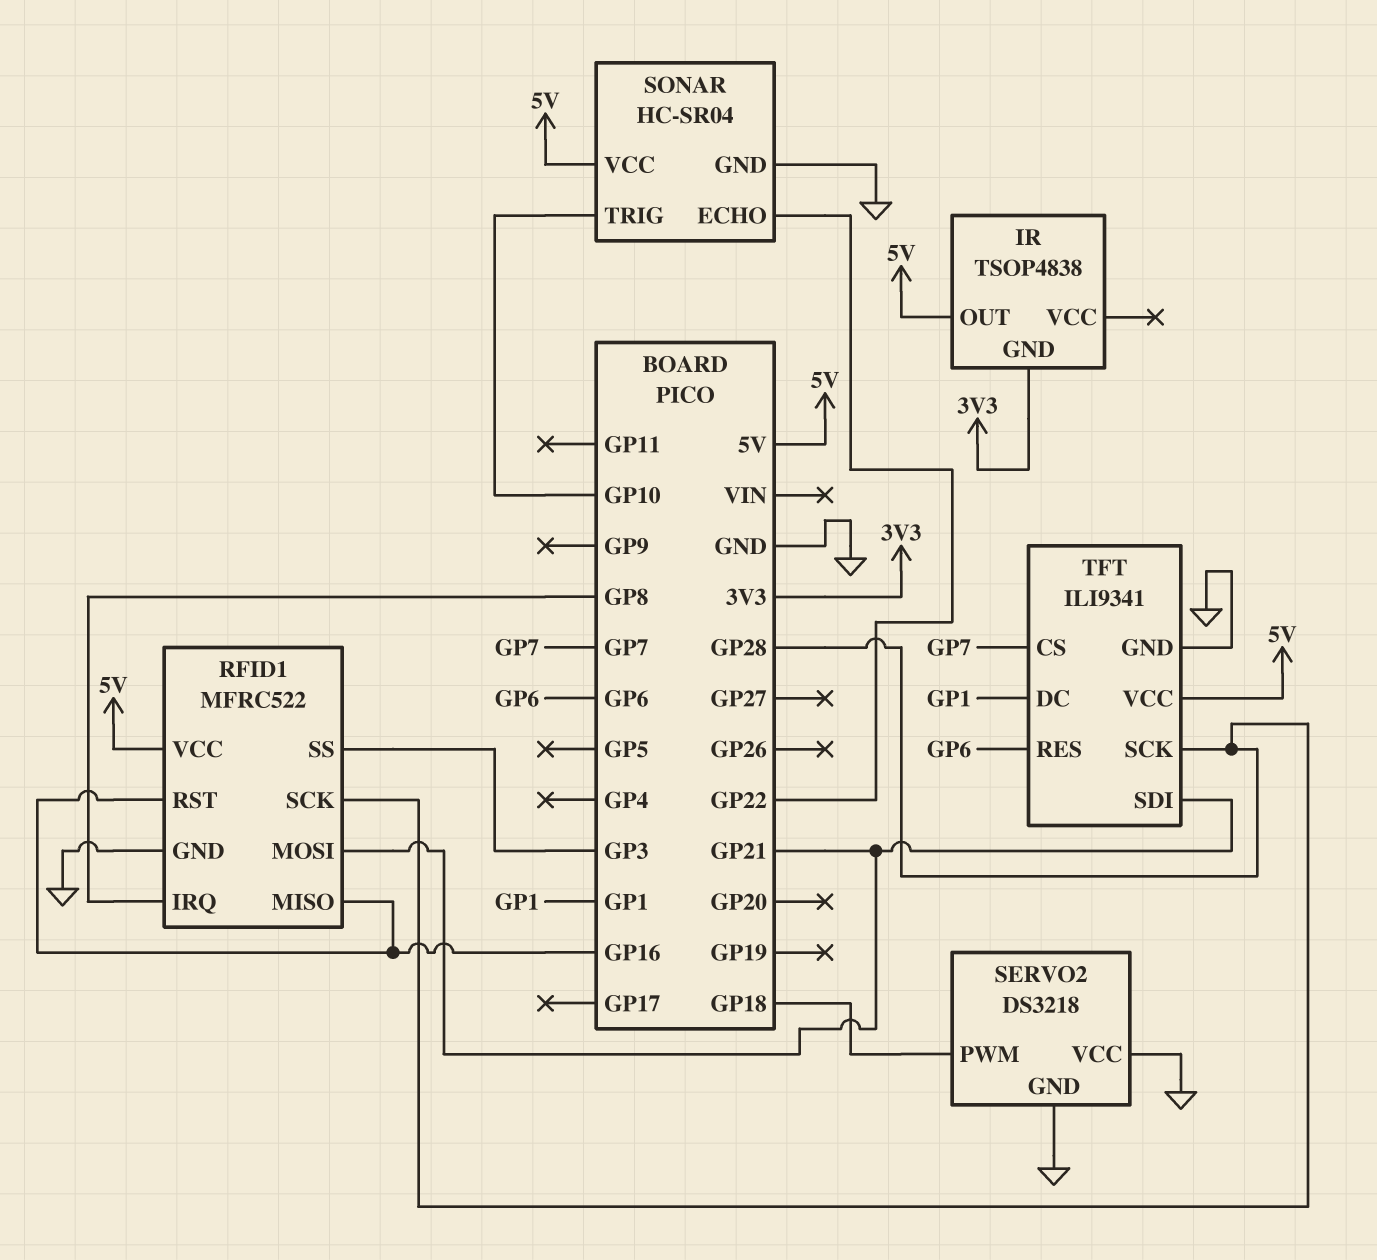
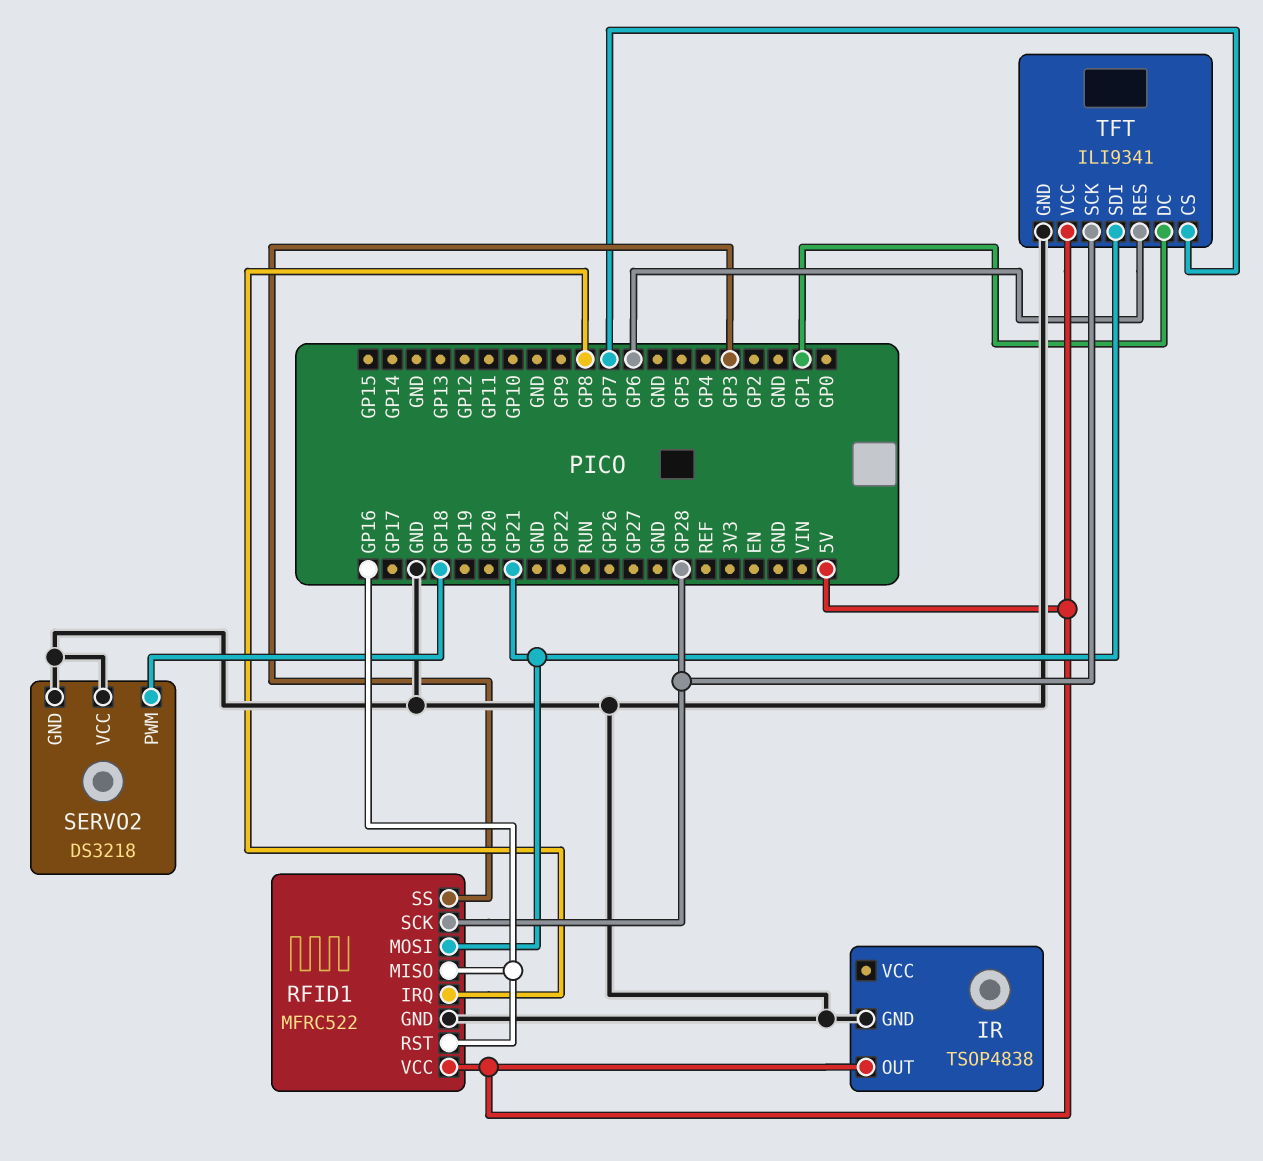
IR pin GND: 3V3 -> GND
SONAR: HC-SR04 -> none
SONAR pin ECHO: GP22 -> none
SONAR pin GND: GND -> none
SONAR pin TRIG: GP10 -> none
SONAR pin VCC: 5V -> none

